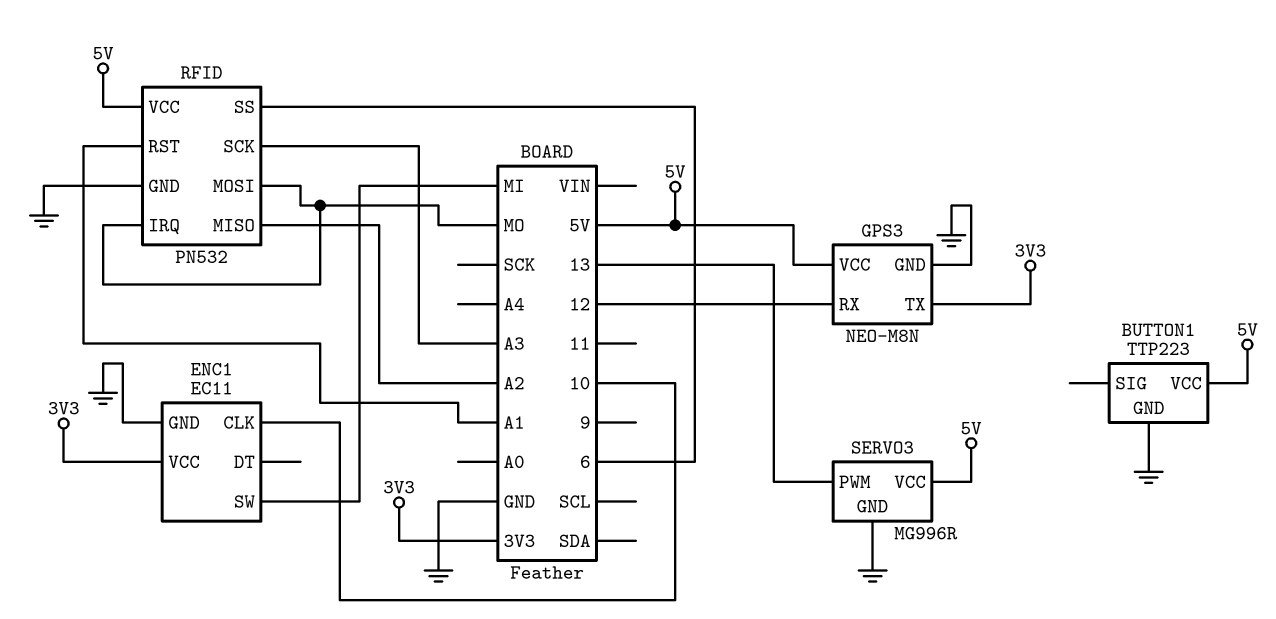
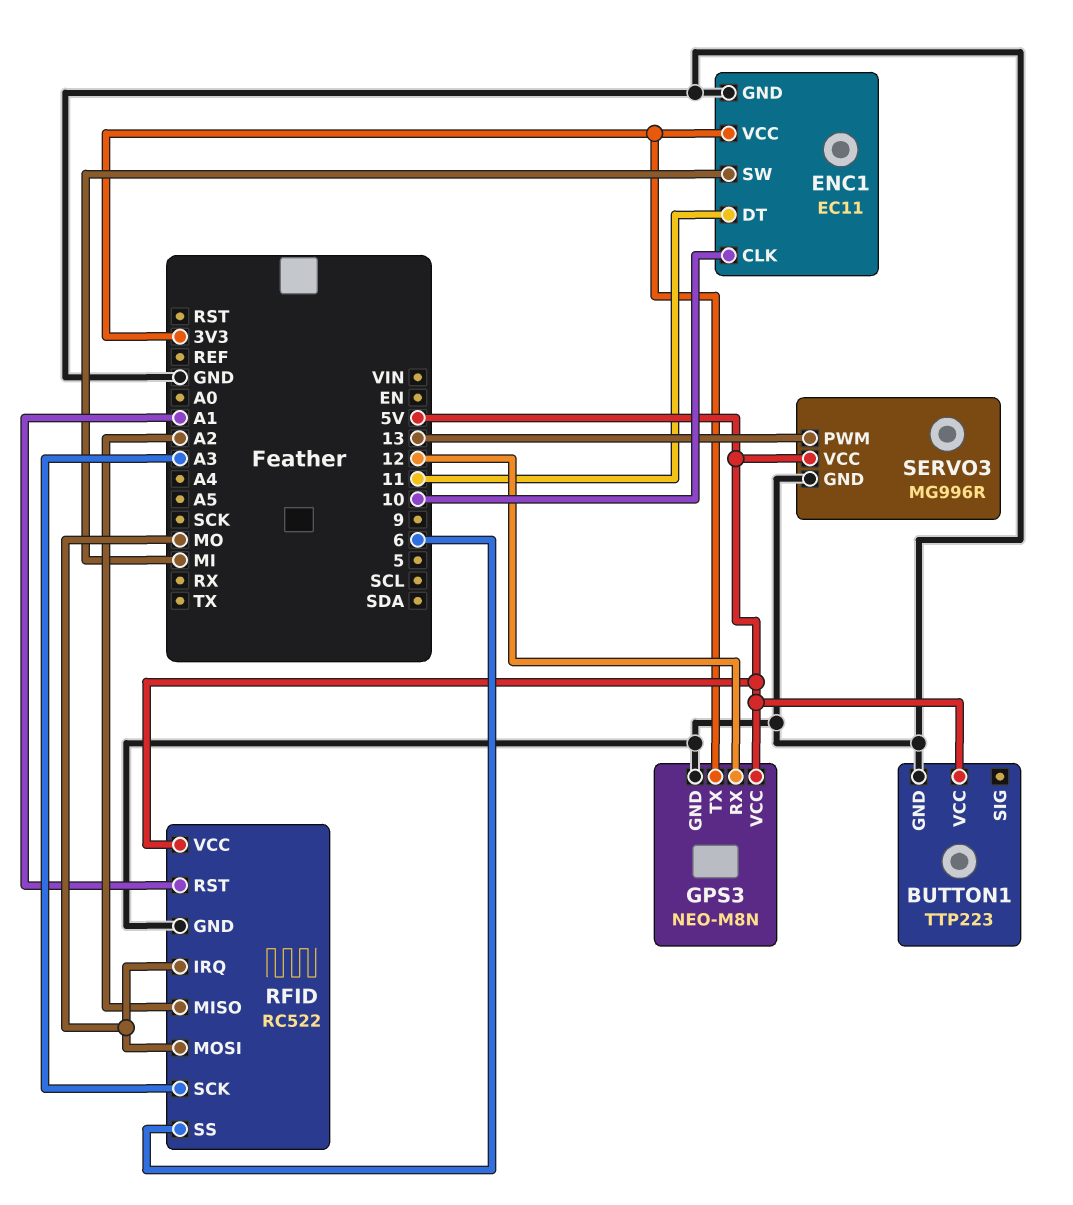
ENC1 pin DT: none -> 11
RFID: PN532 -> RC522

